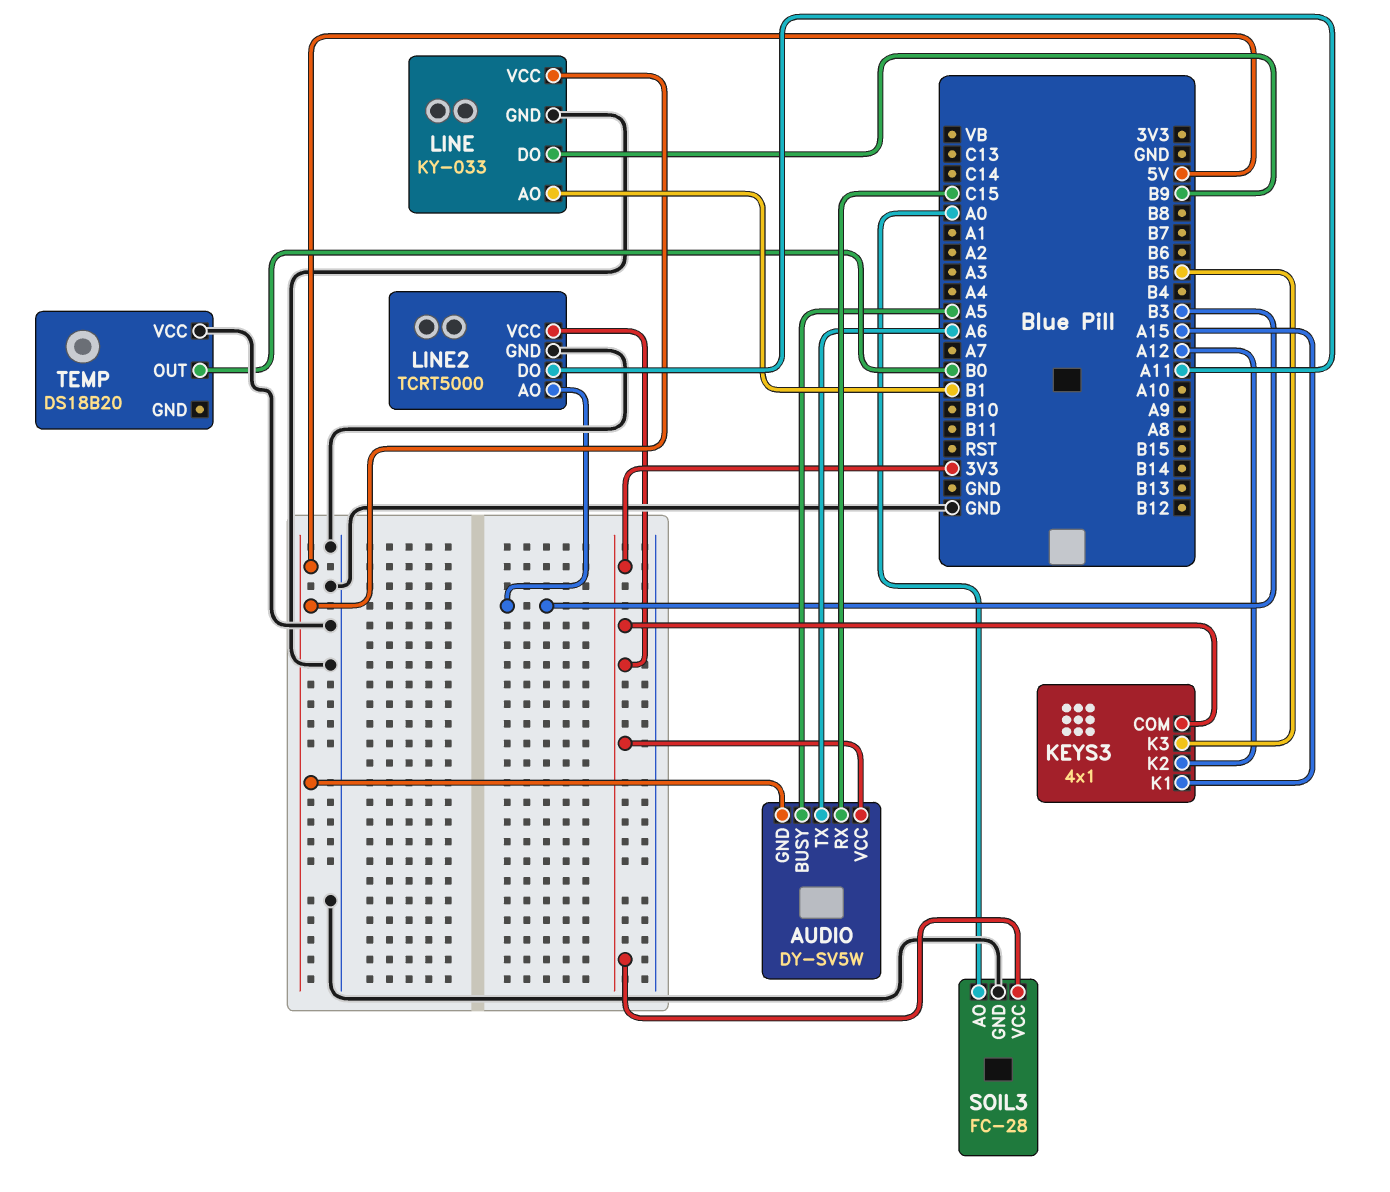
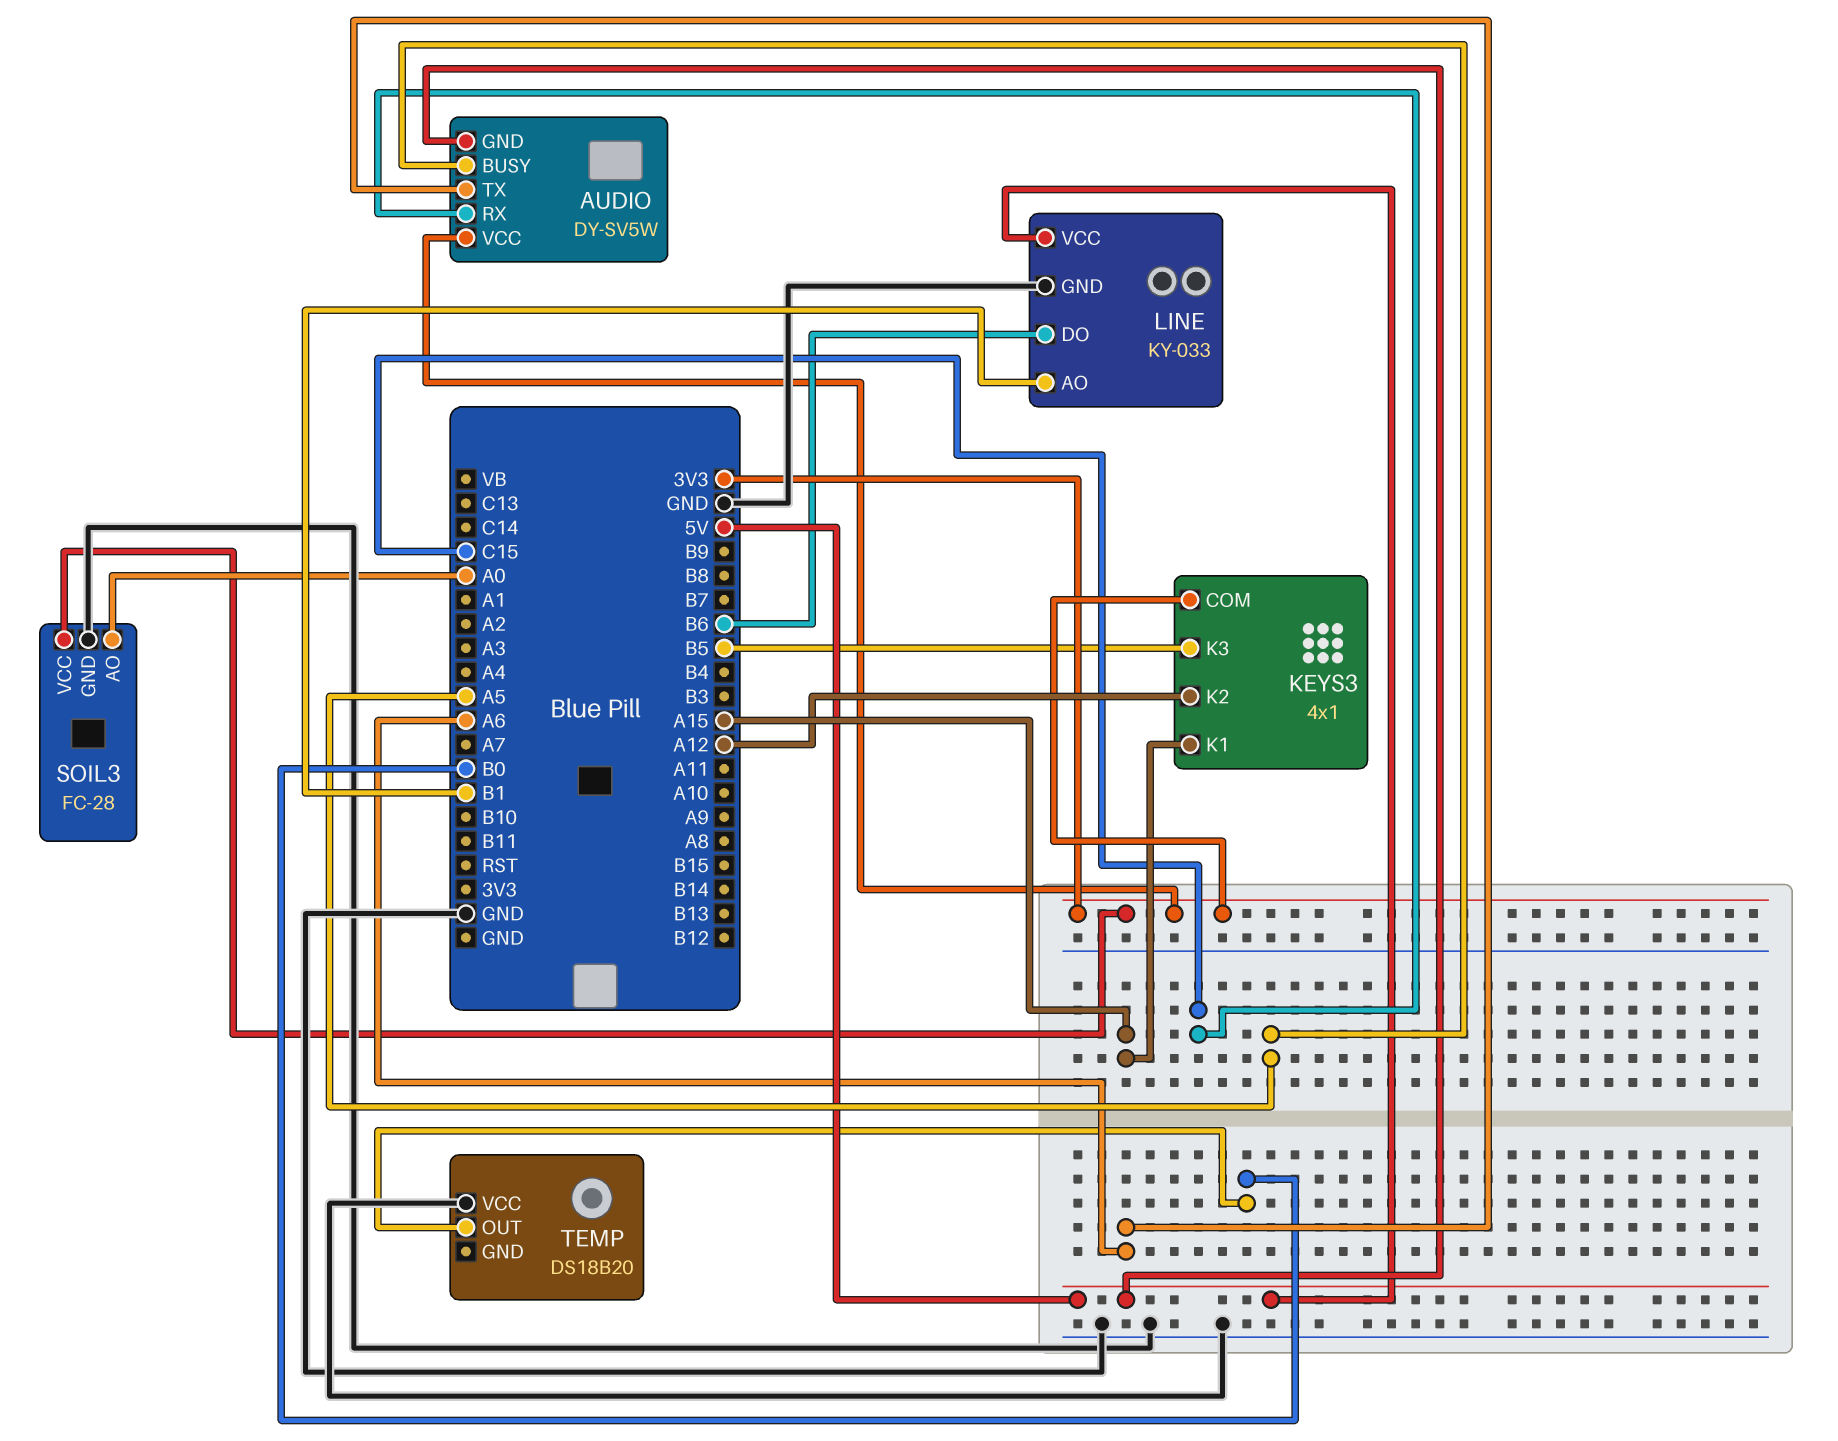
LINE pin DO: B9 -> B6
LINE2: TCRT5000 -> none
LINE2 pin AO: B3 -> none
LINE2 pin DO: A11 -> none
LINE2 pin GND: GND -> none
LINE2 pin VCC: 3V3 -> none

